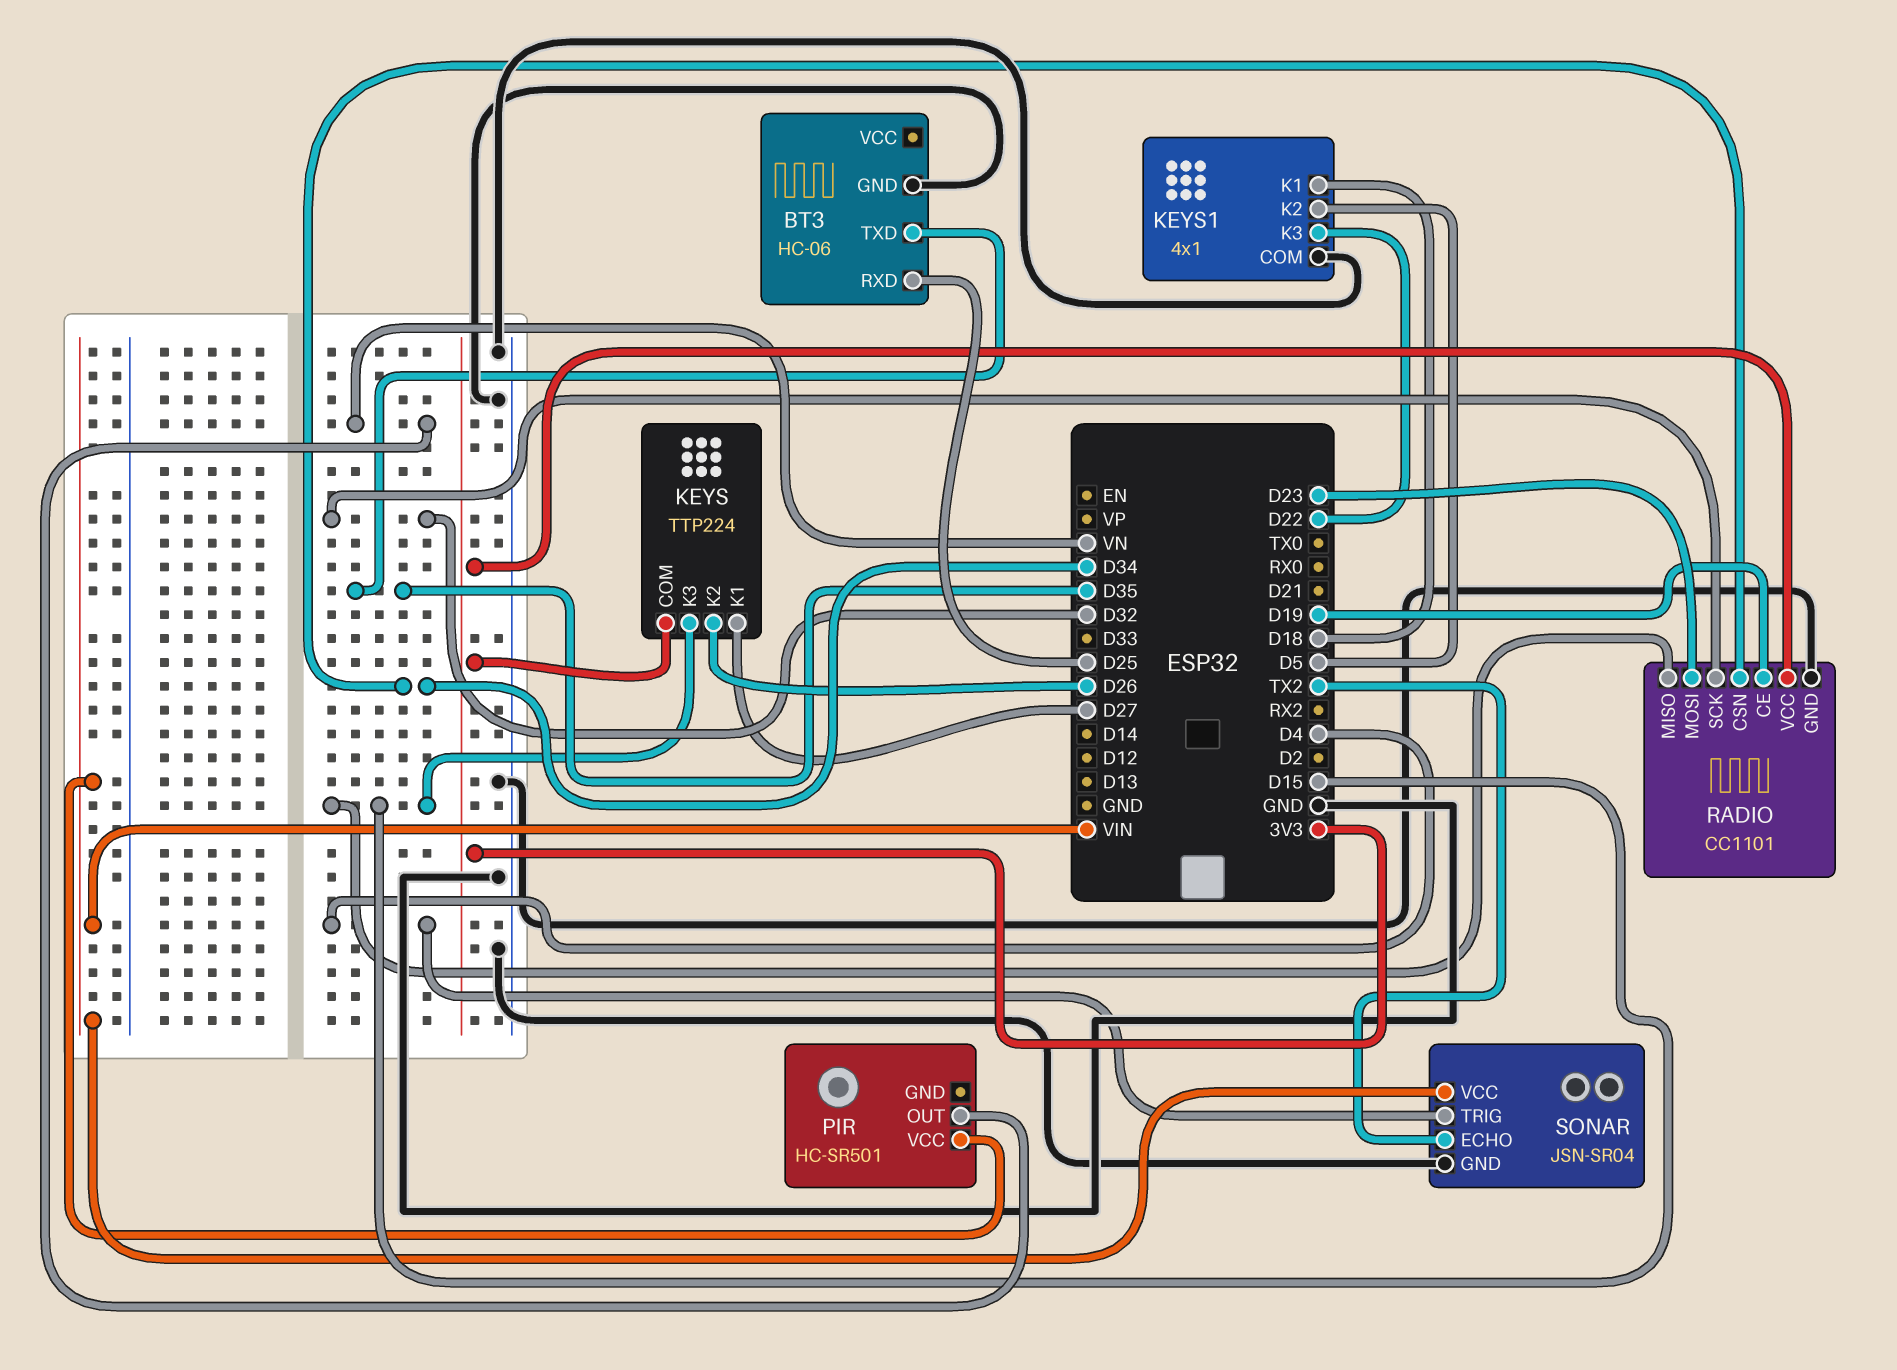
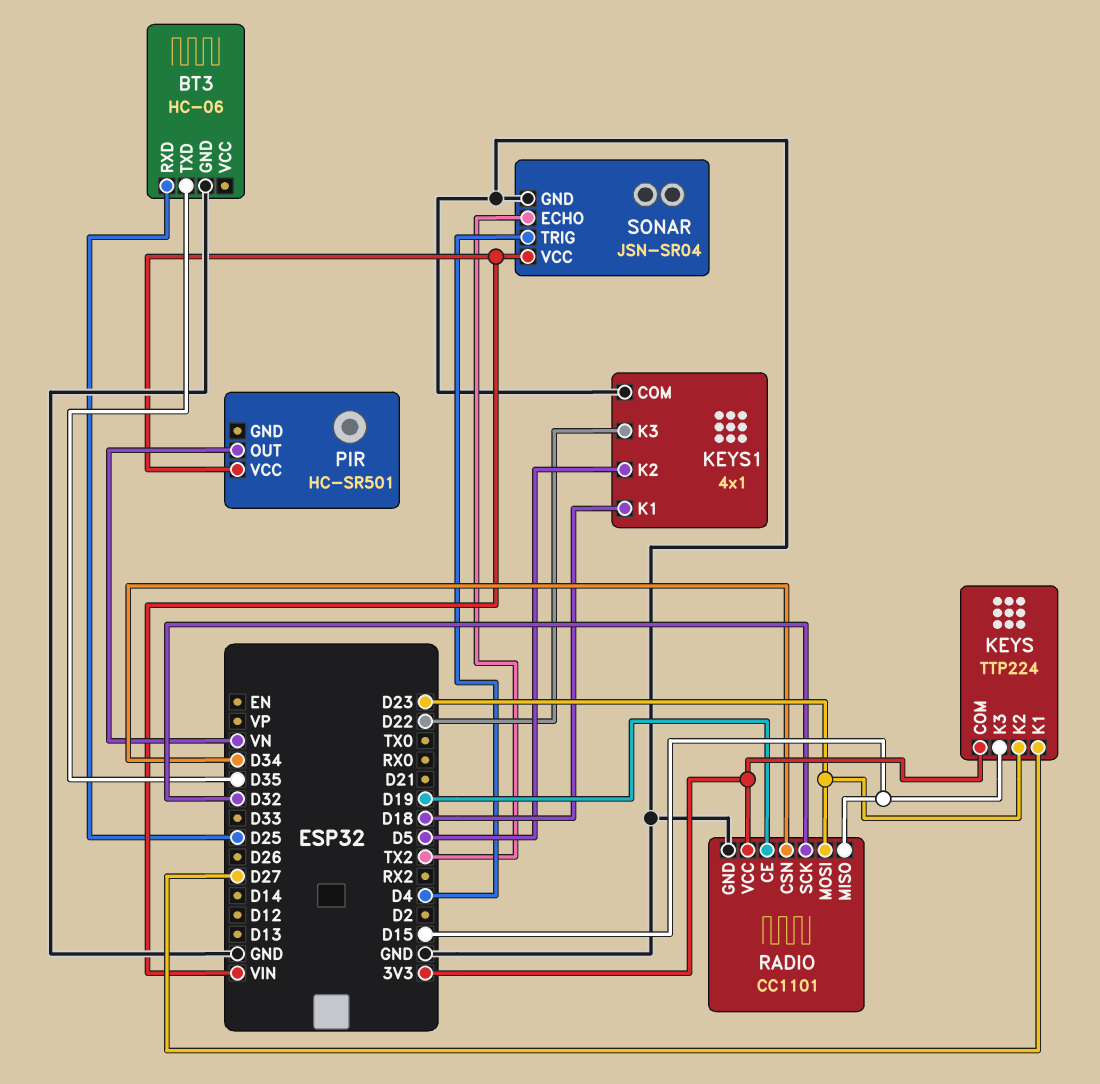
KEYS pin K2: D26 -> D23

